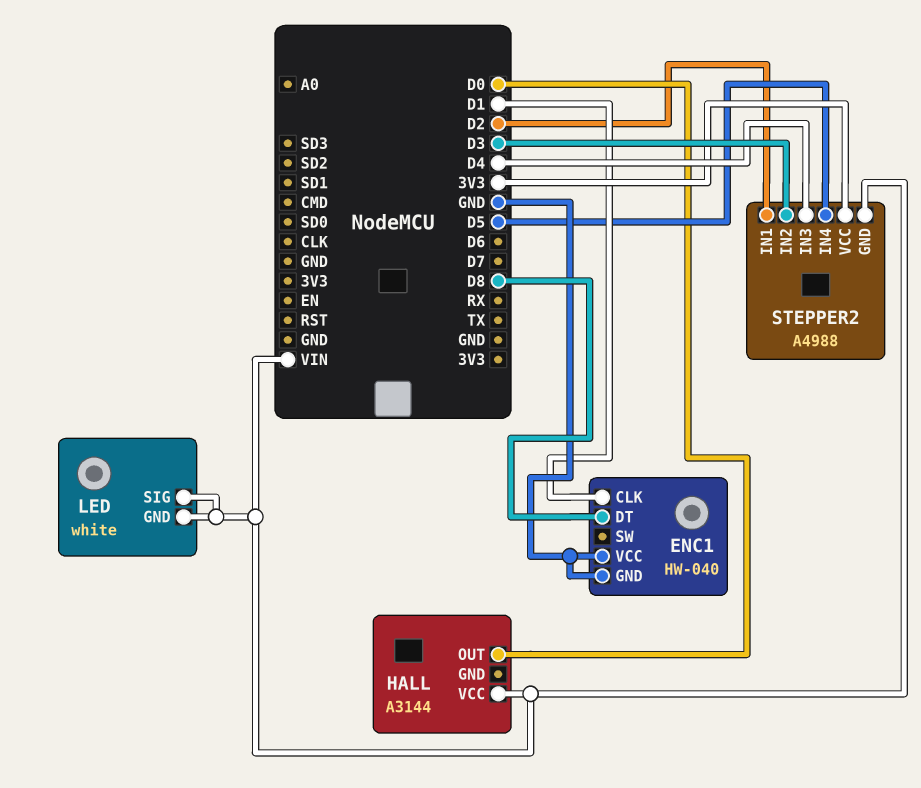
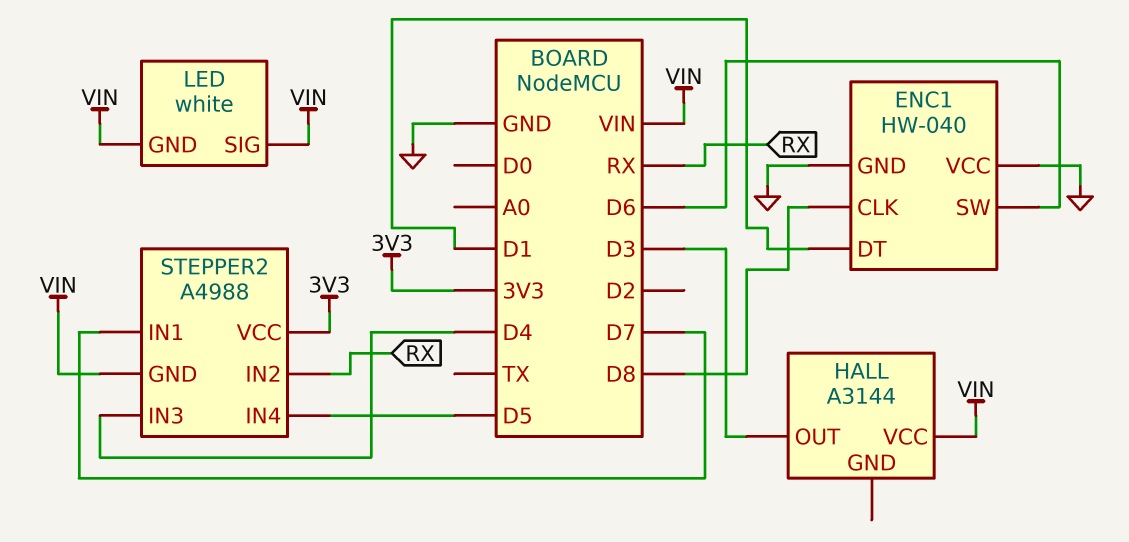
ENC1 pin CLK: D1 -> D8
ENC1 pin DT: D8 -> D1
ENC1 pin SW: none -> D6
HALL pin OUT: D0 -> D3
STEPPER2 pin IN1: D2 -> D7
STEPPER2 pin IN2: D3 -> RX

